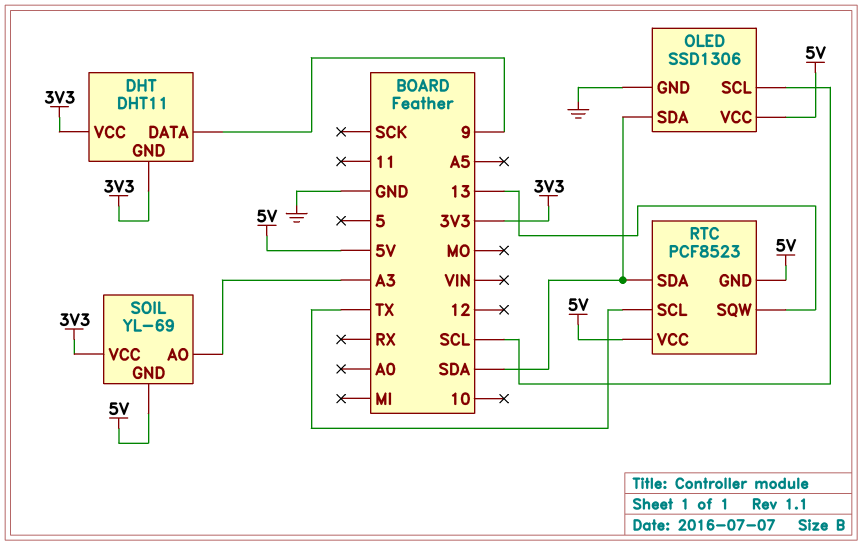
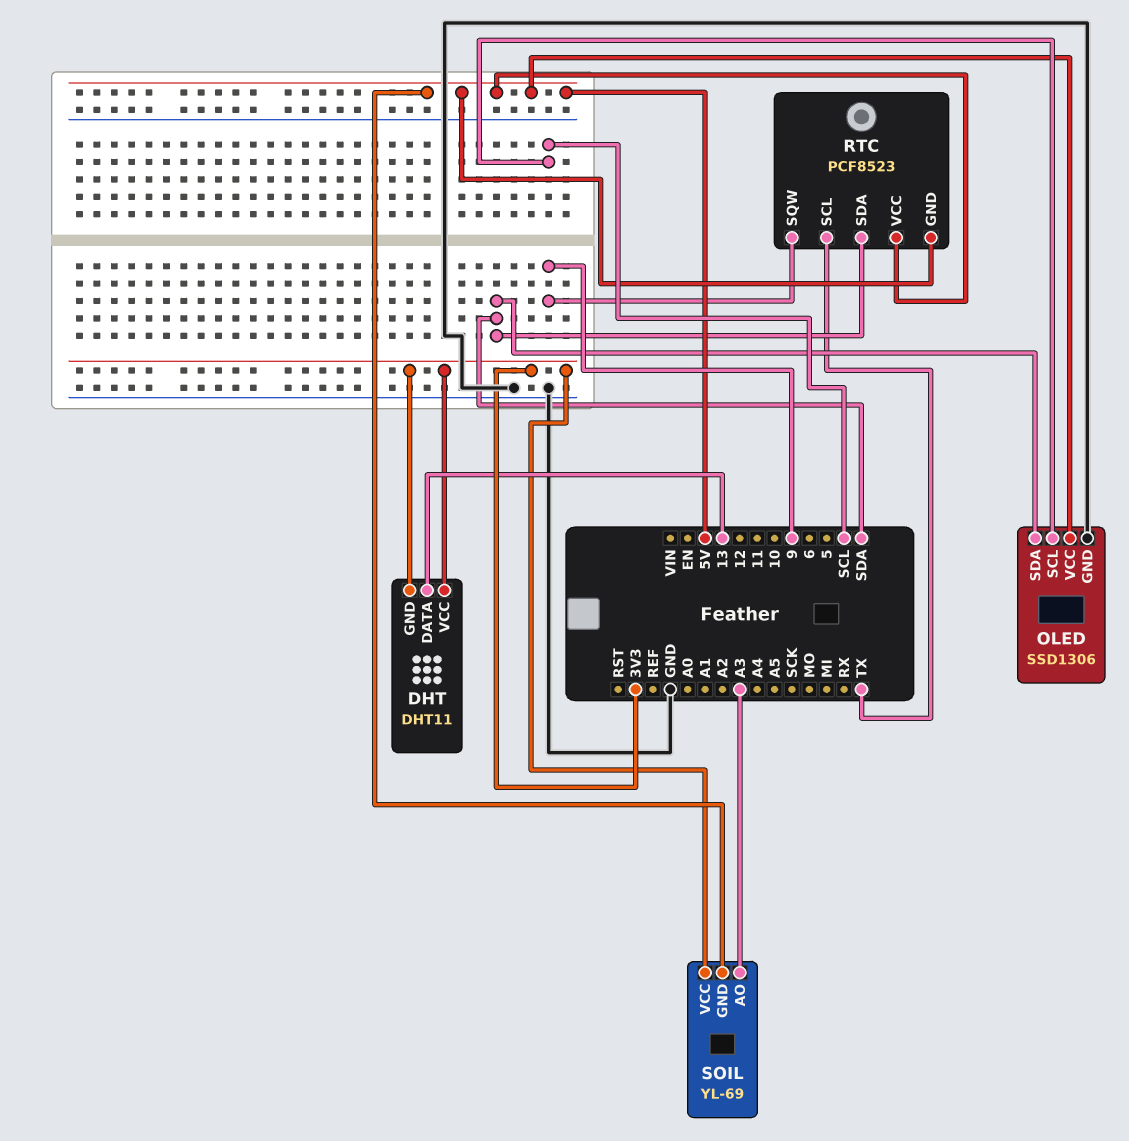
DHT pin DATA: 9 -> 13
RTC pin SQW: 13 -> 9

